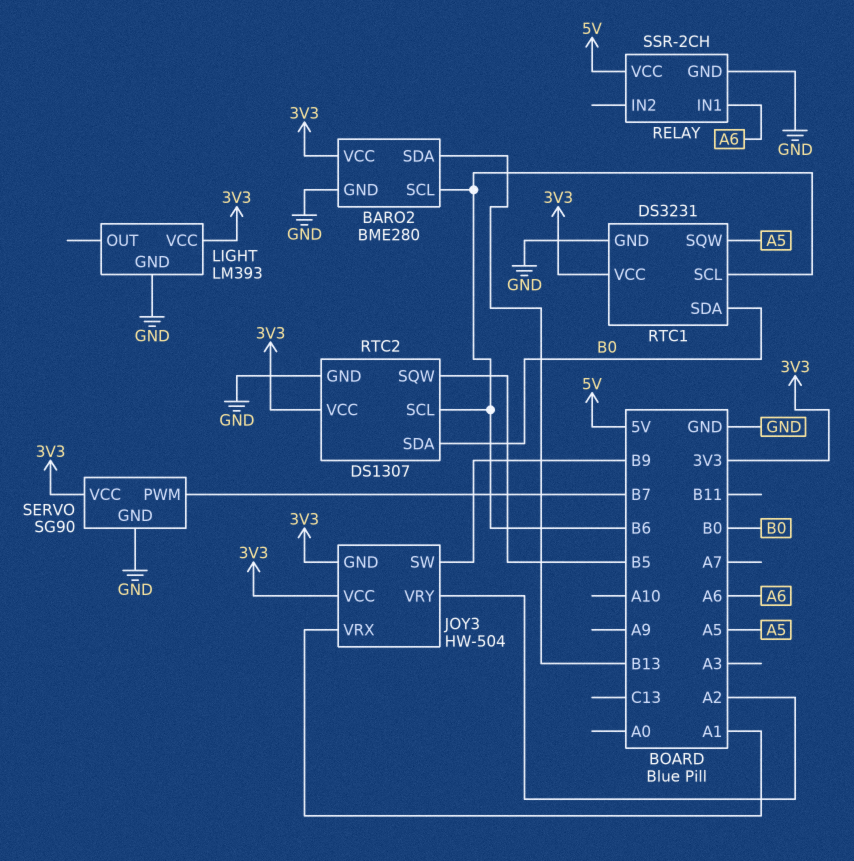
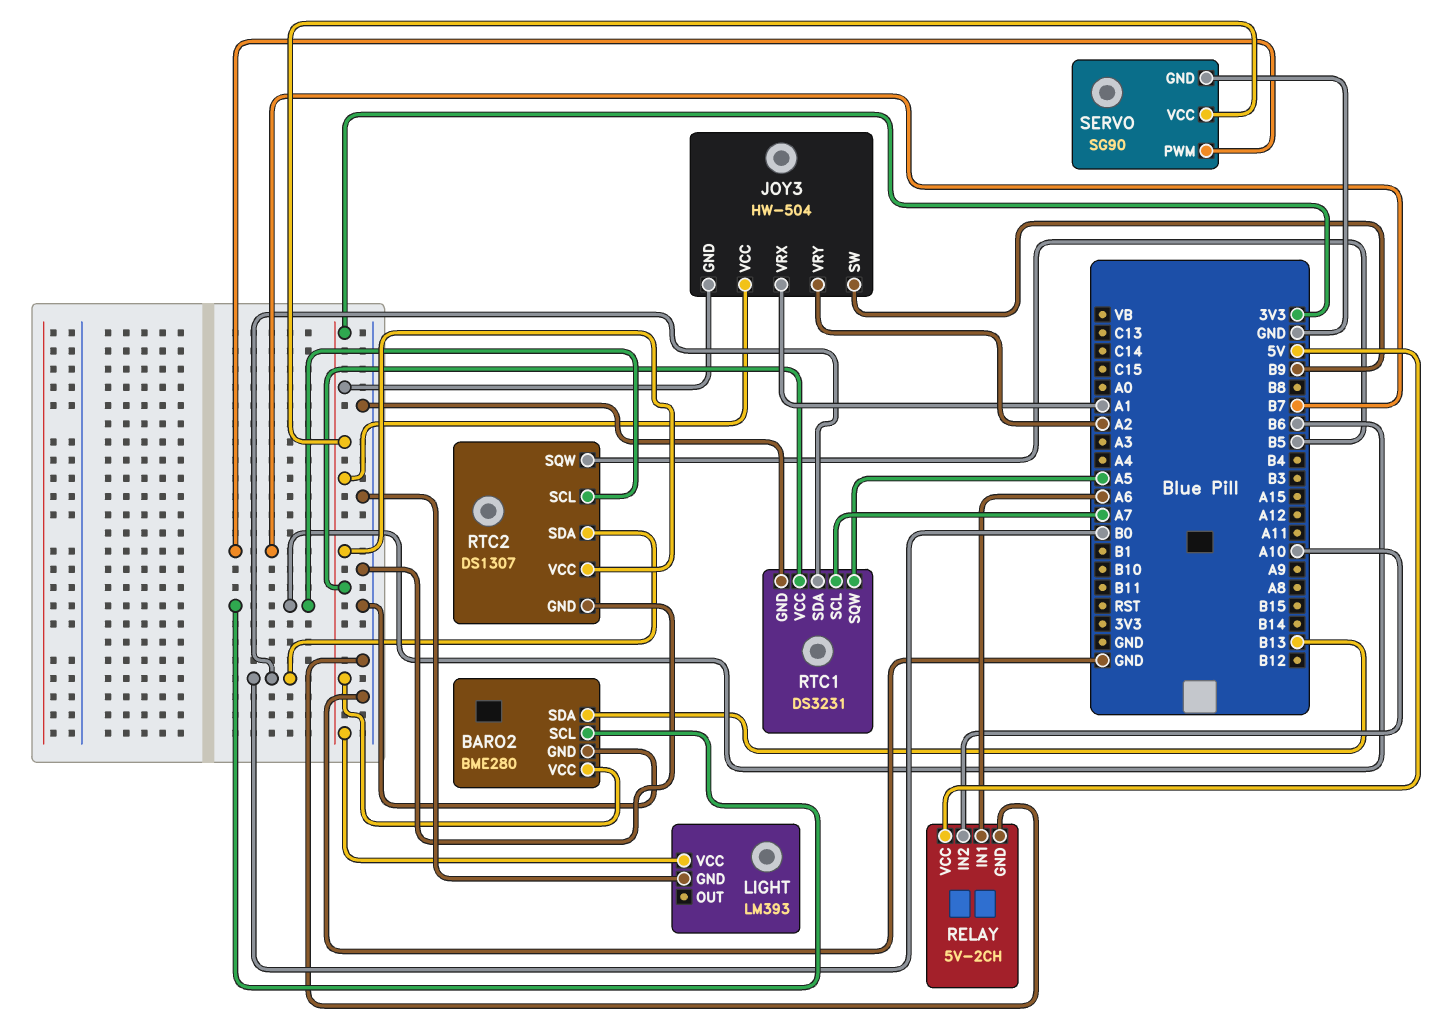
RELAY: SSR-2CH -> 5V-2CH
RELAY pin IN2: none -> A10
RTC1 pin SCL: B6 -> A7

